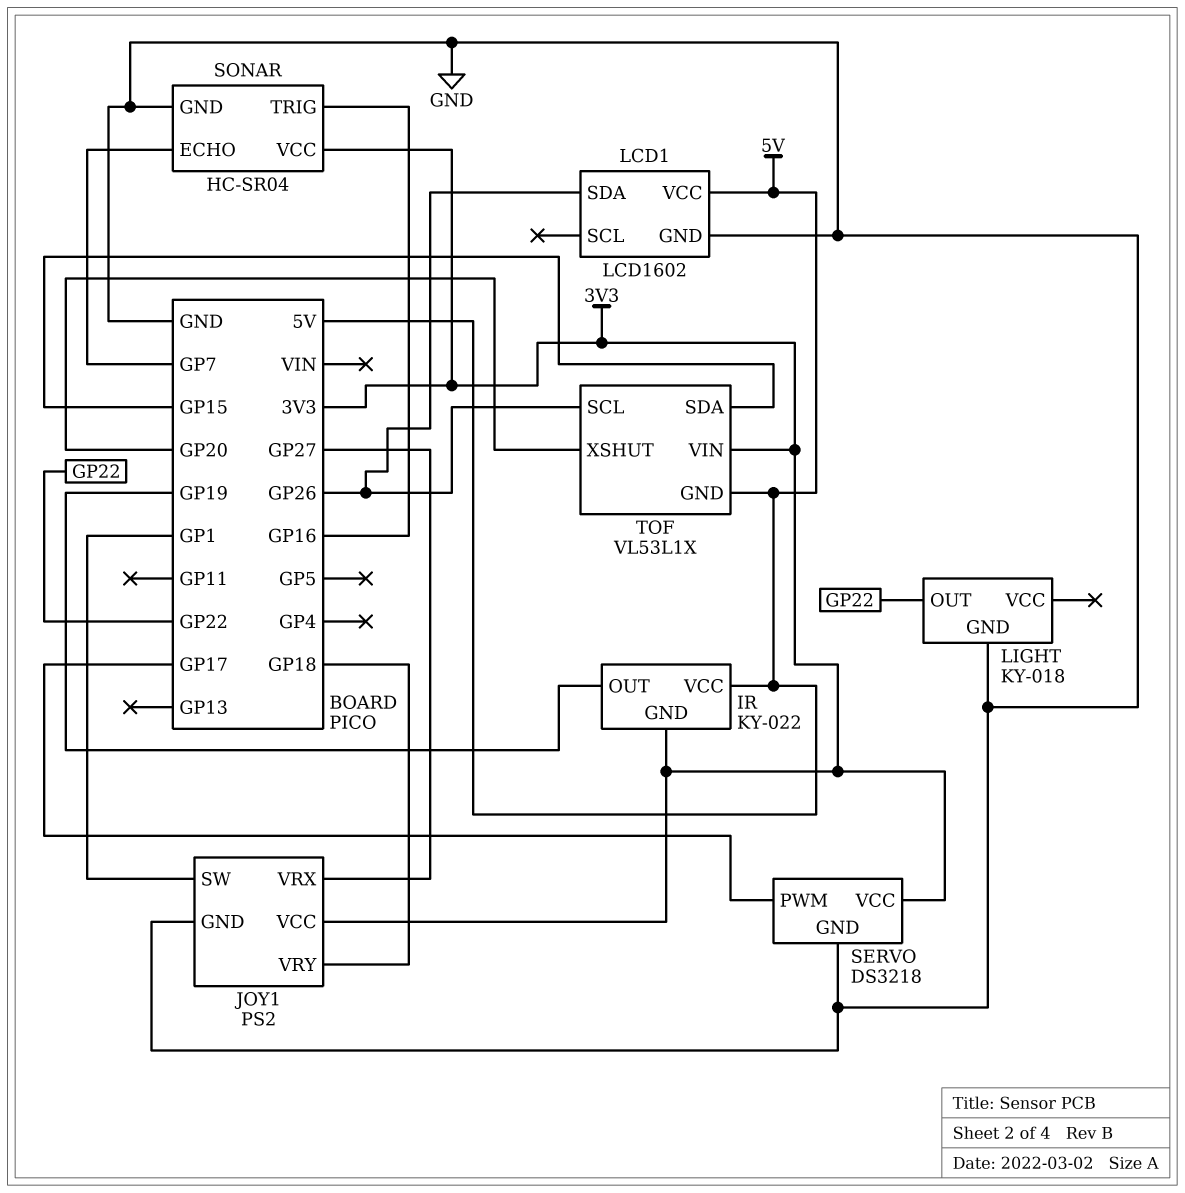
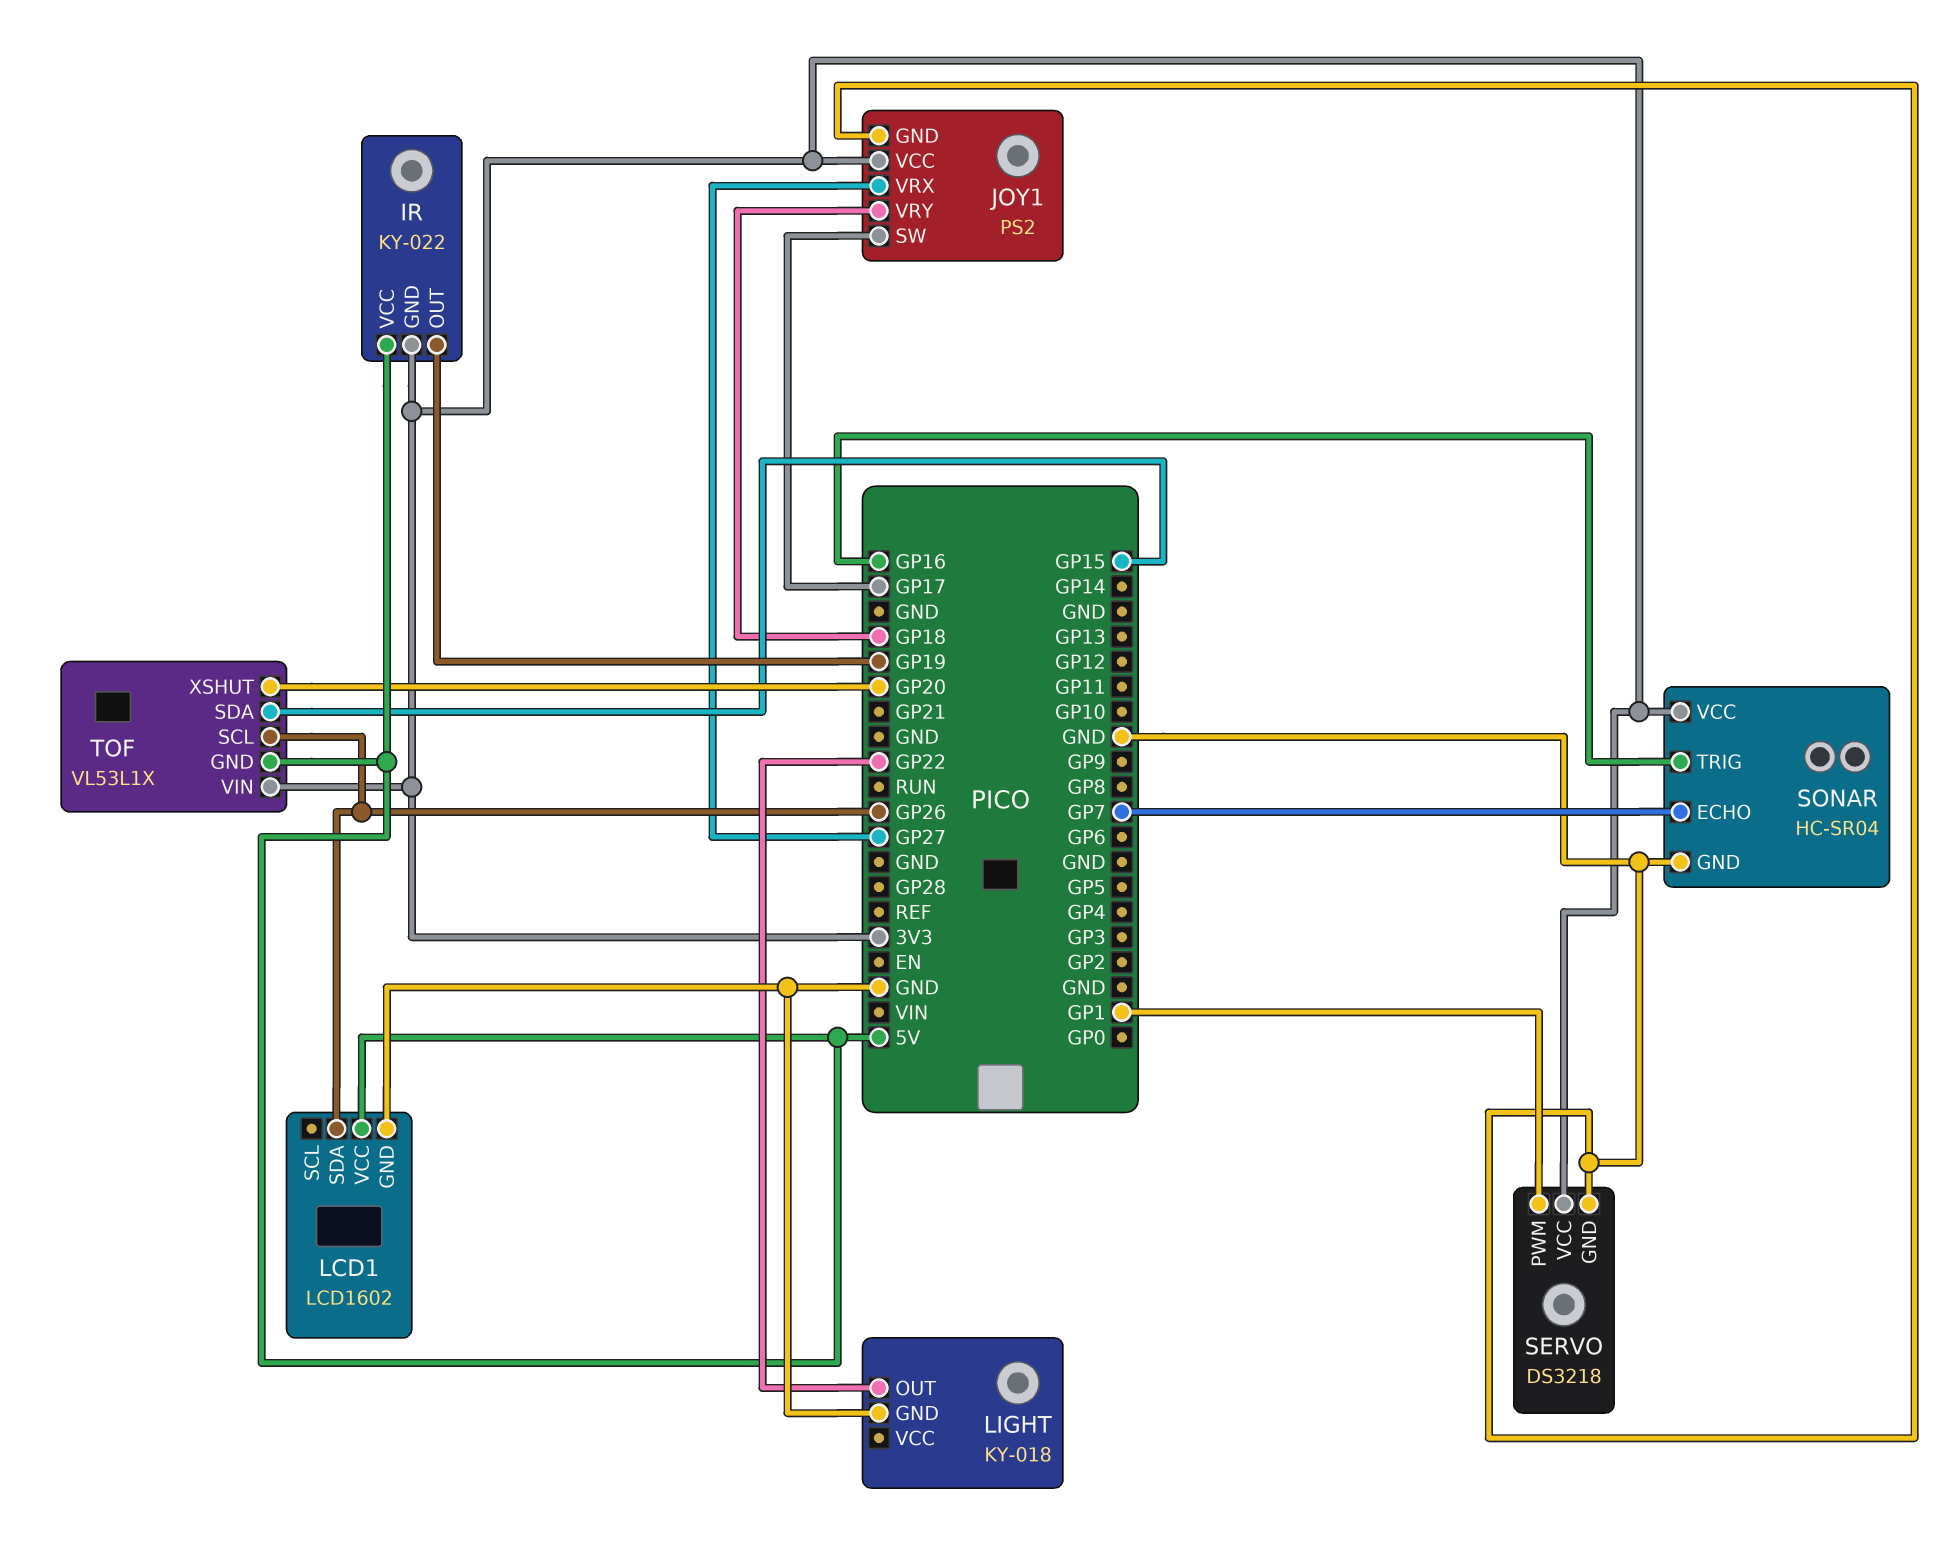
JOY1 pin SW: GP1 -> GP17
SERVO pin PWM: GP17 -> GP1

